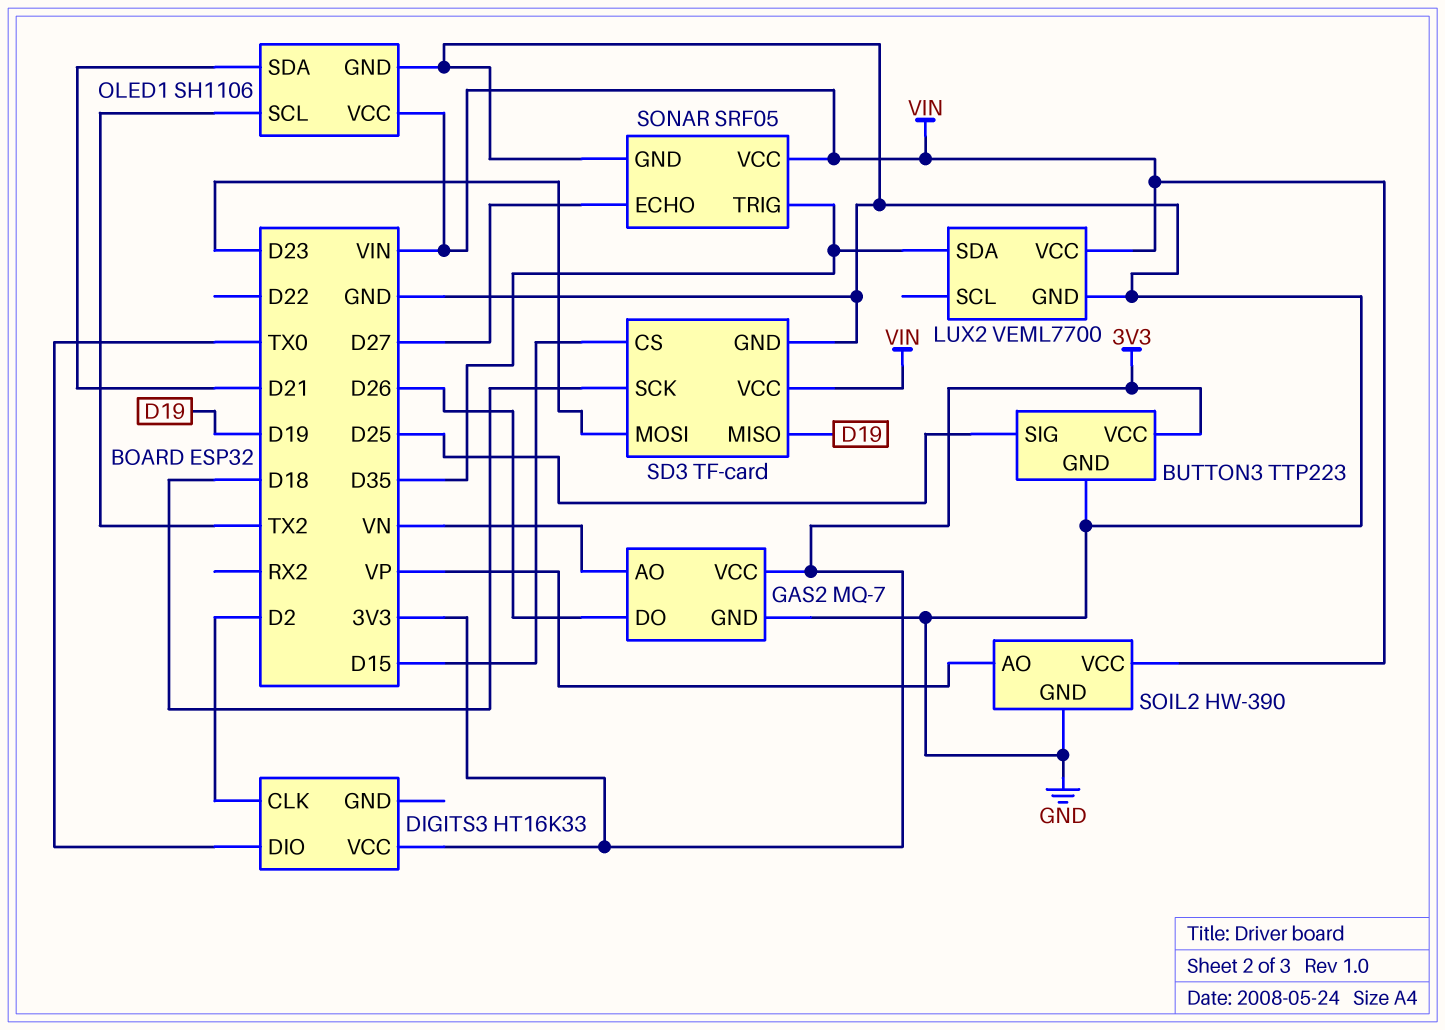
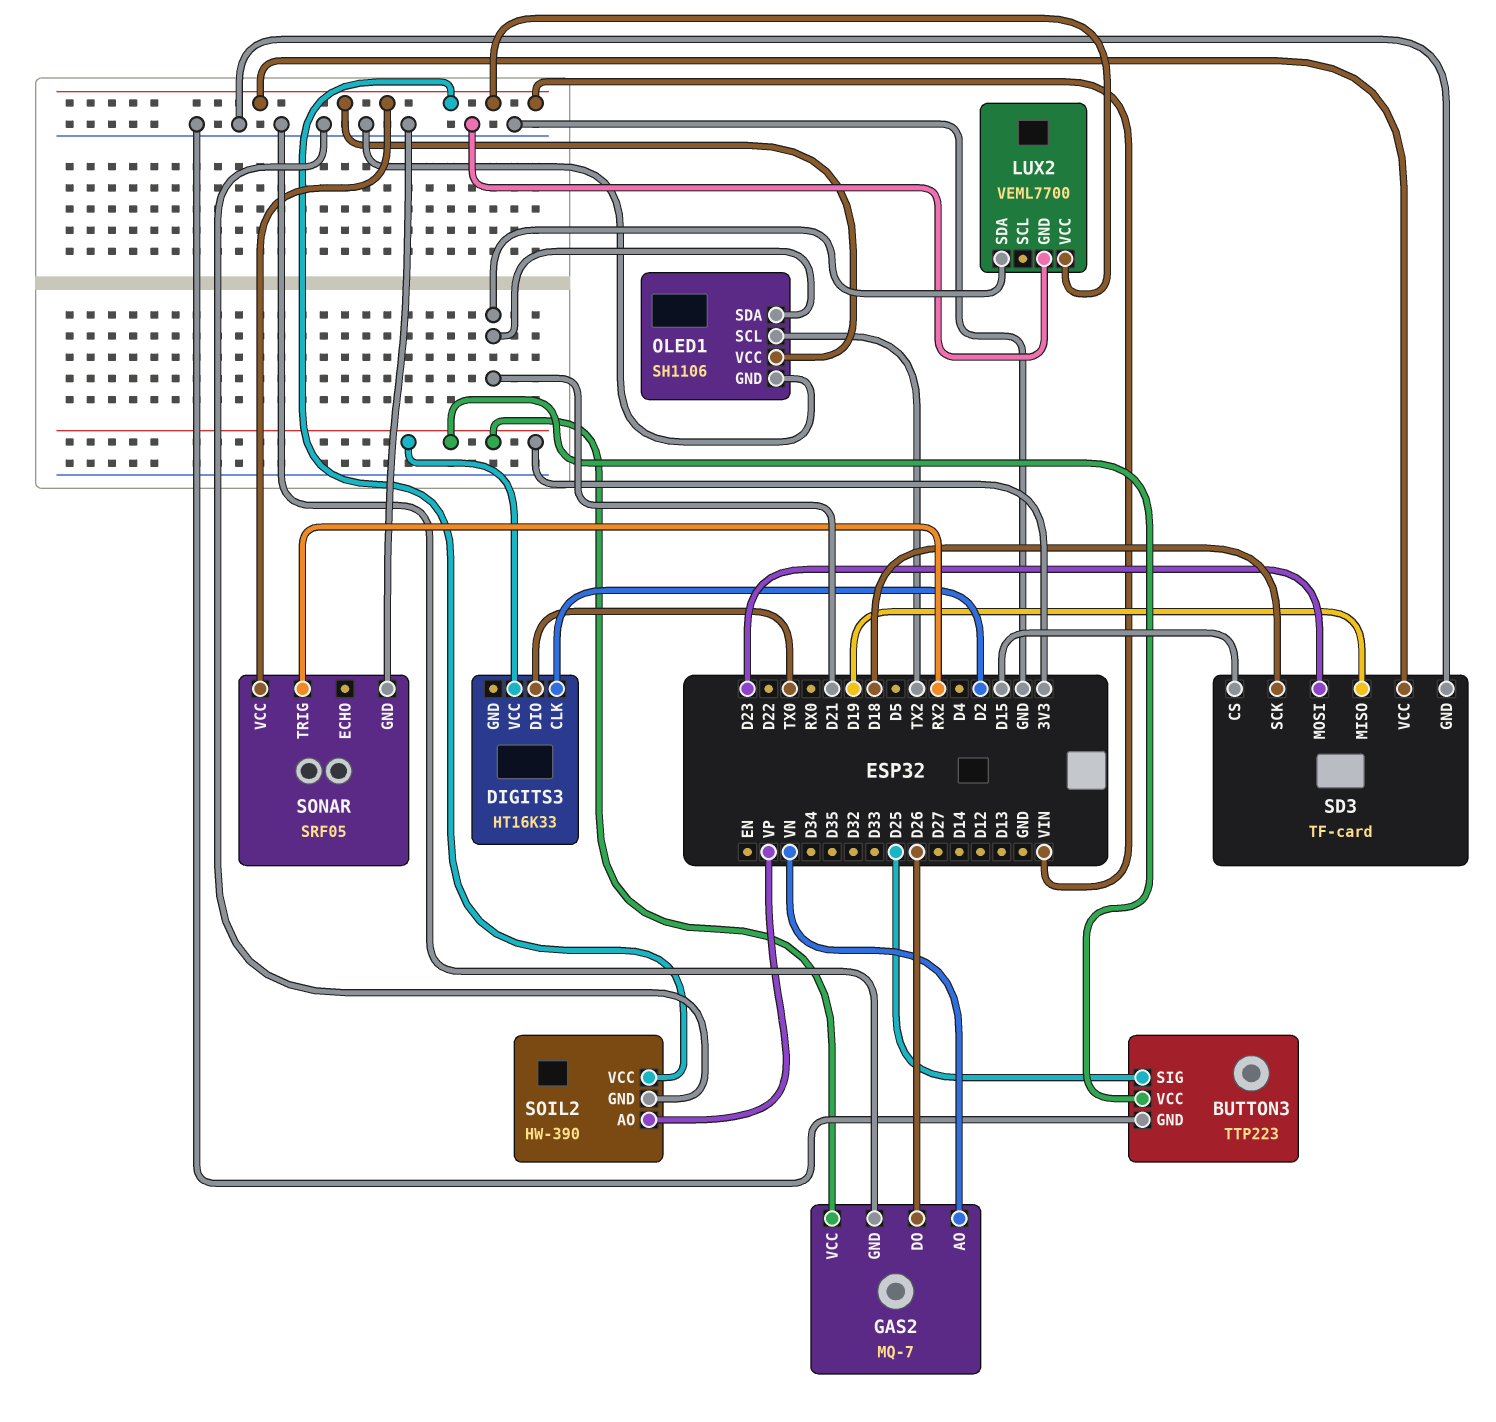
LUX2 pin SDA: D35 -> D21
SONAR pin ECHO: D27 -> none
SONAR pin TRIG: D35 -> RX2

